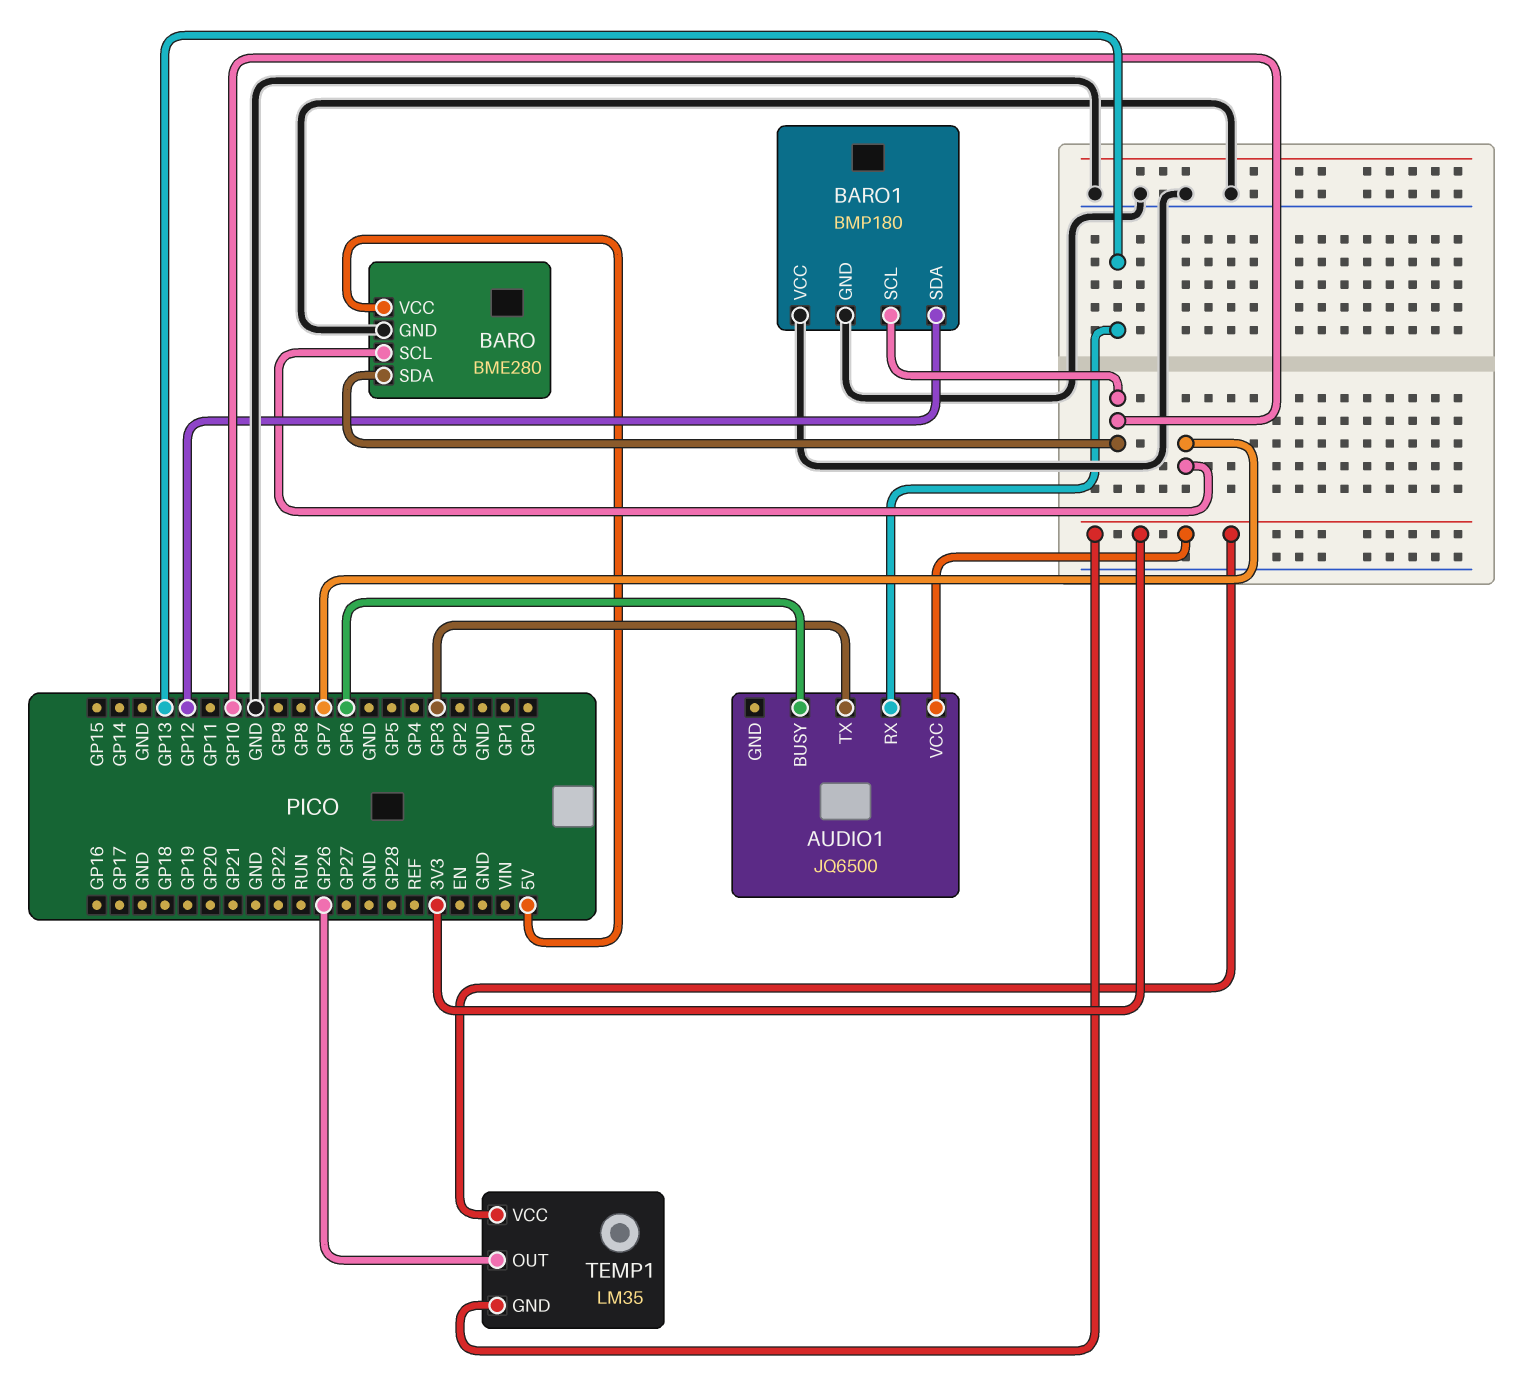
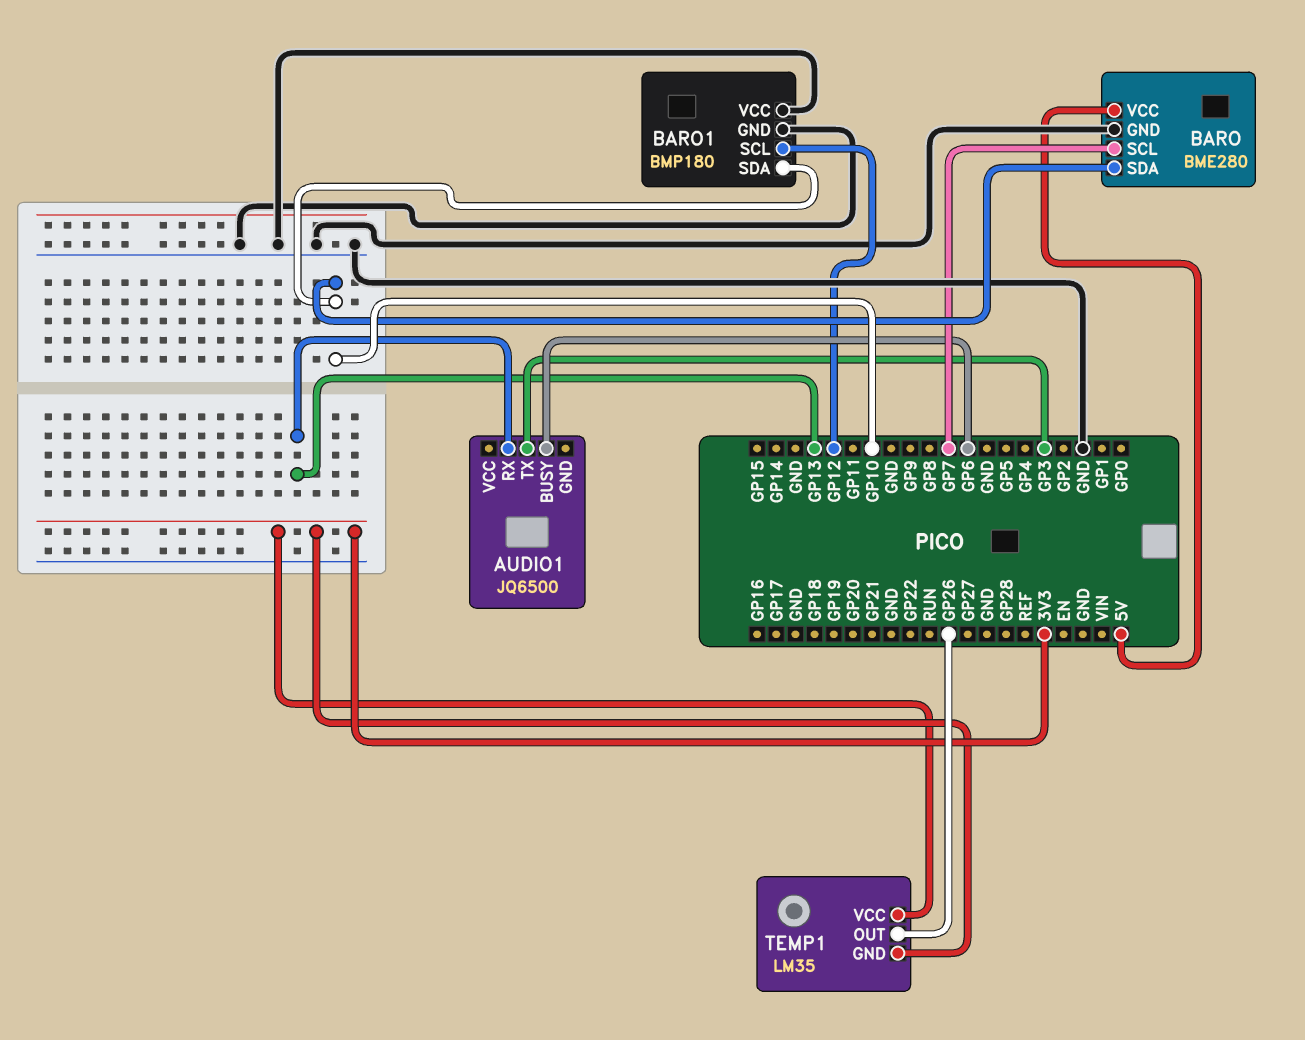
AUDIO1 pin VCC: 3V3 -> none
BARO1 pin SCL: GP10 -> GP12
BARO1 pin SDA: GP12 -> GP10

